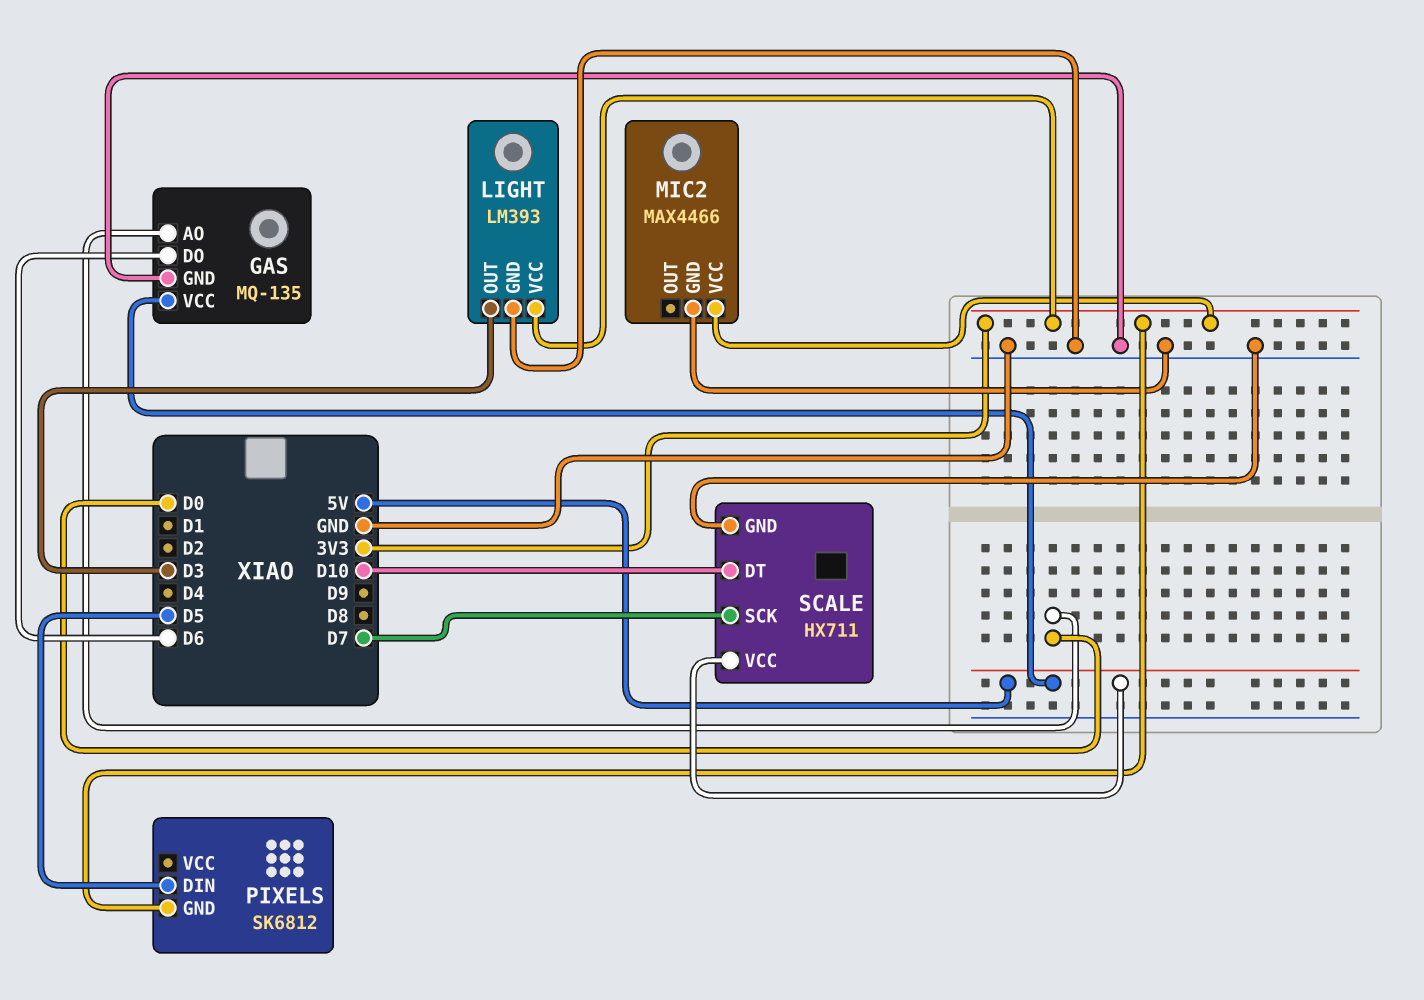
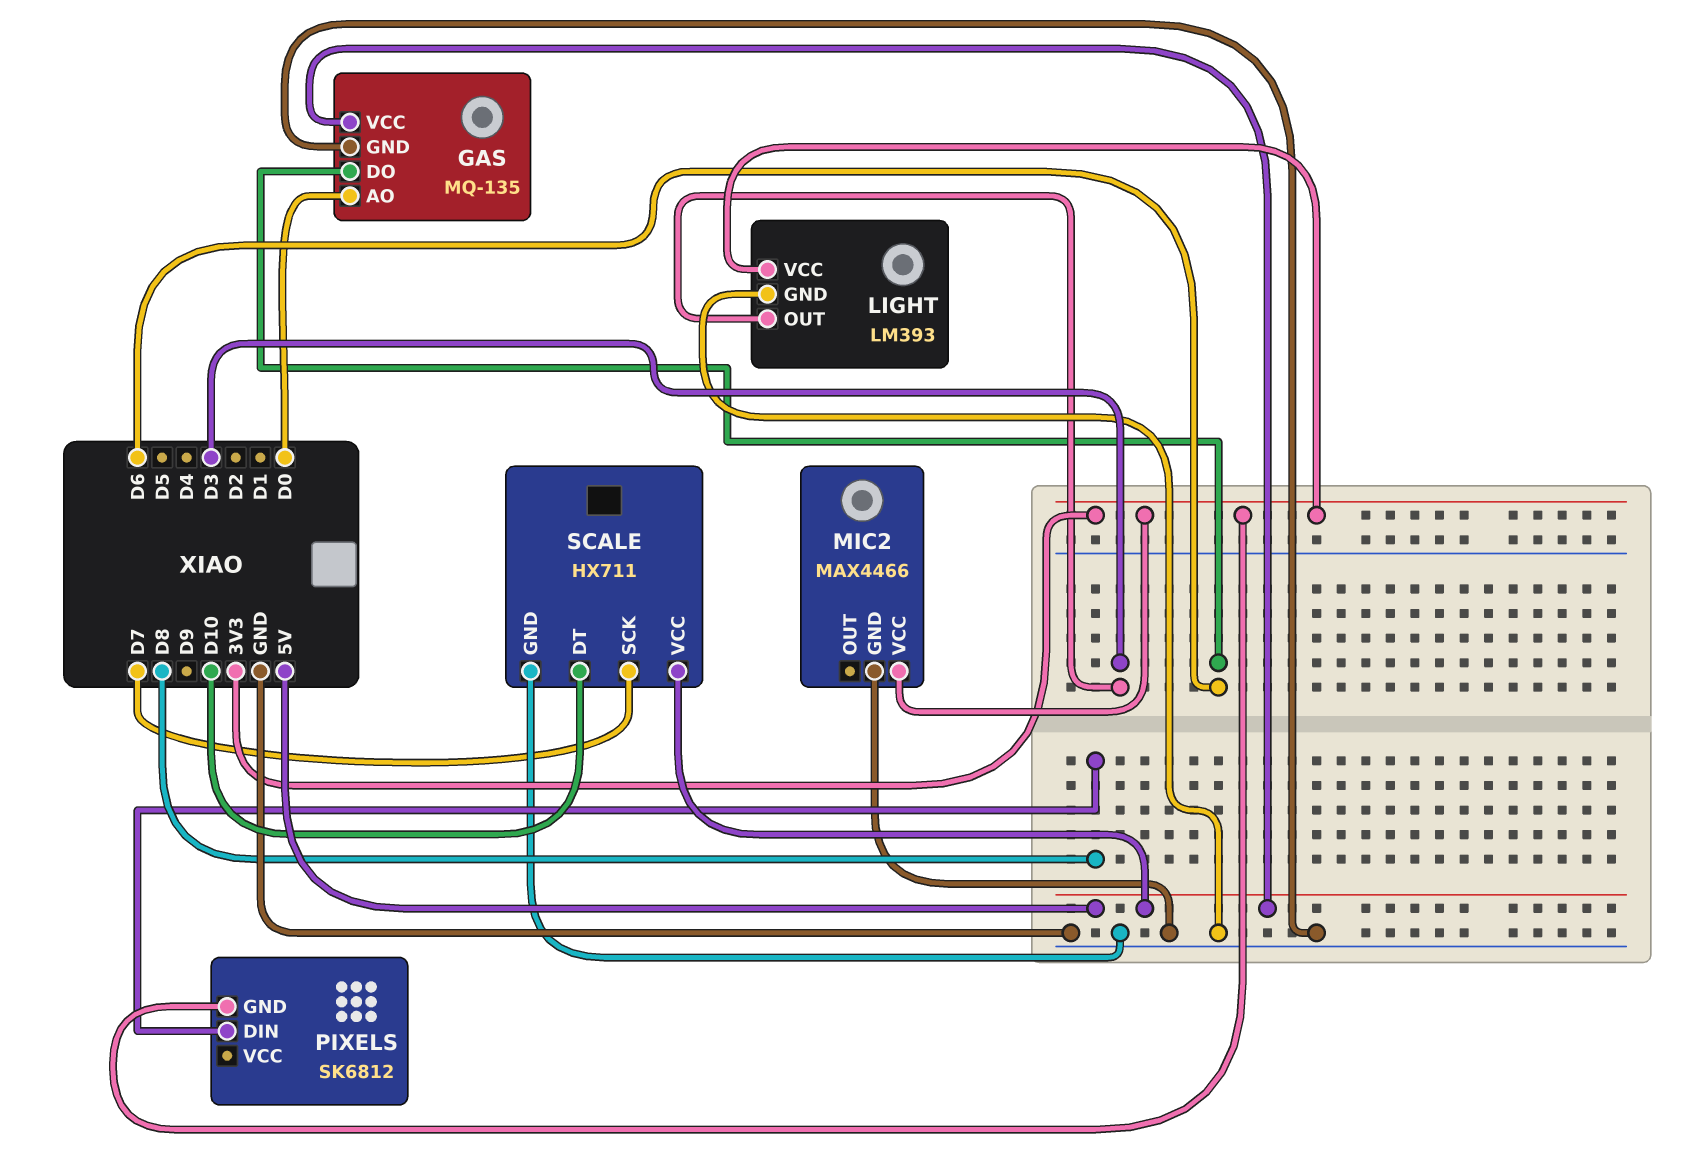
PIXELS pin DIN: D5 -> D8

